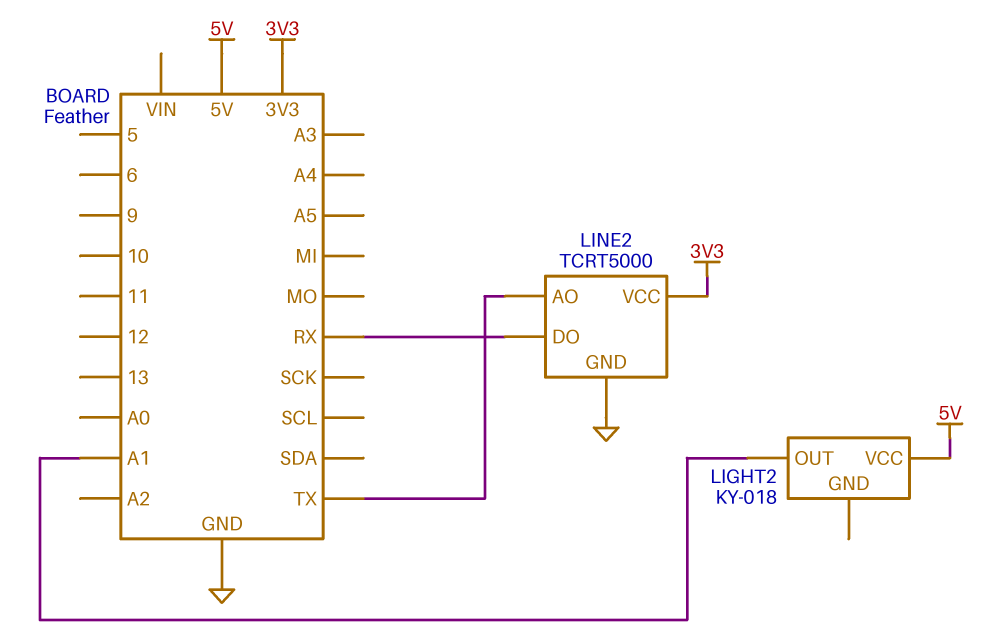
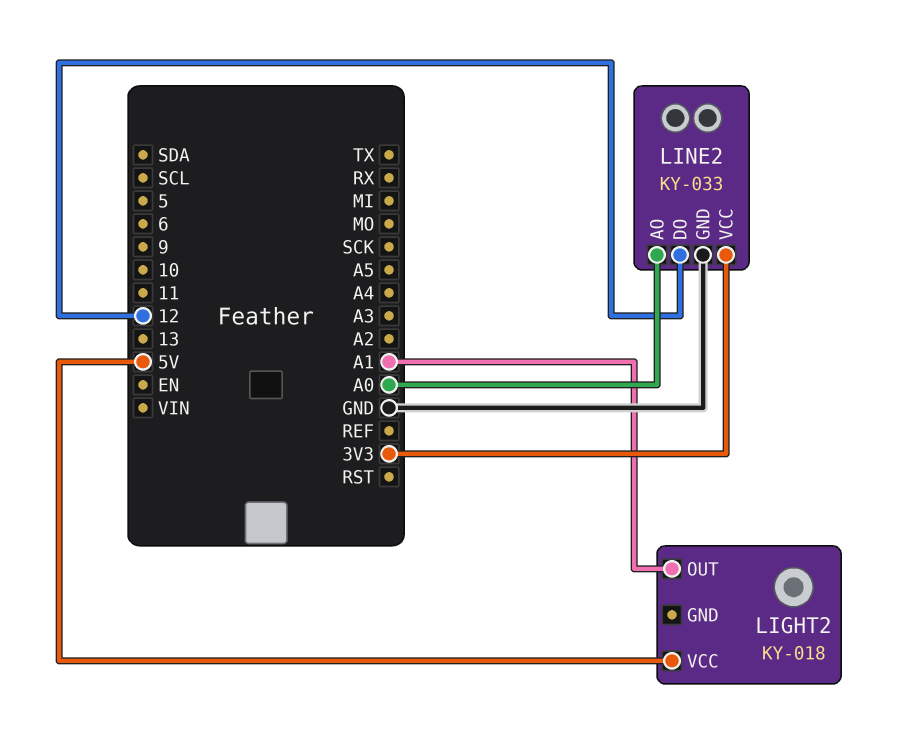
LINE2: TCRT5000 -> KY-033
LINE2 pin AO: TX -> A0
LINE2 pin DO: RX -> 12

